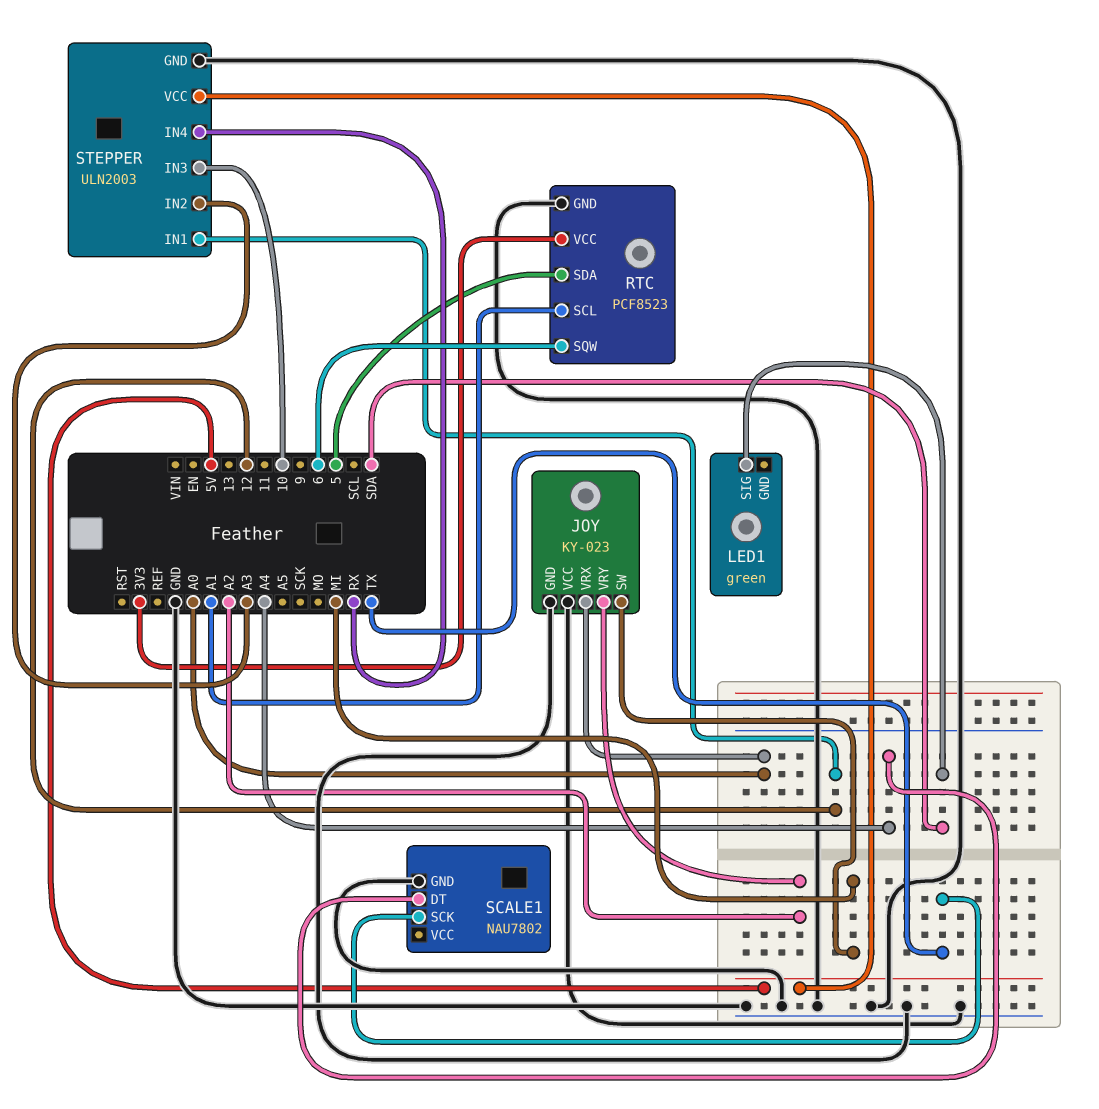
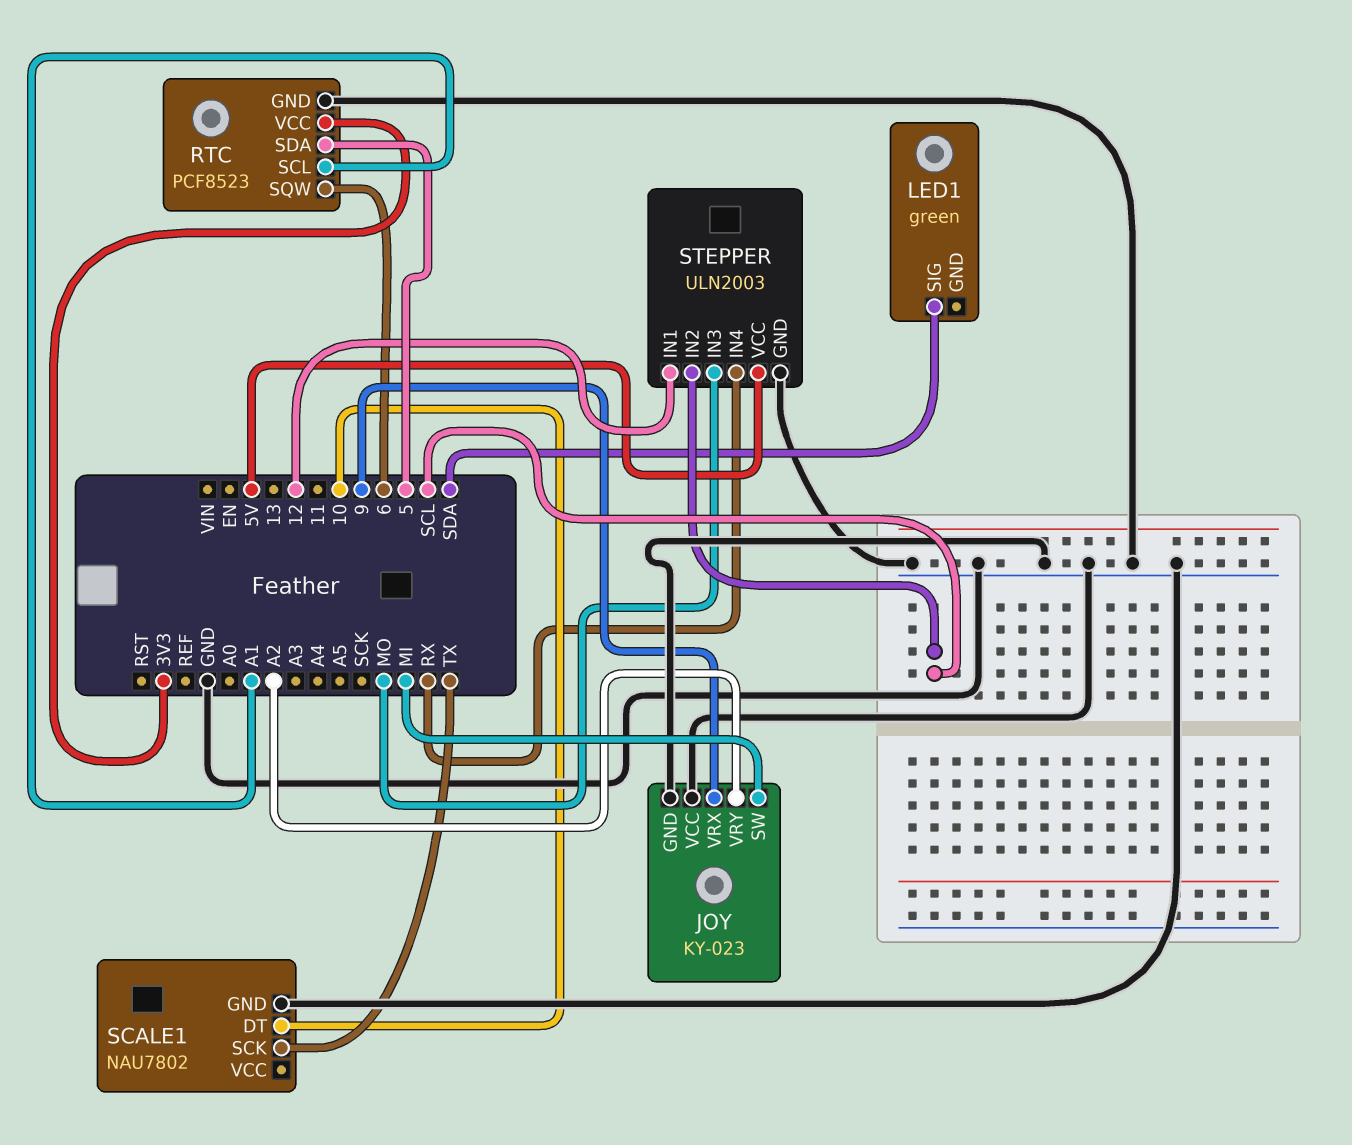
JOY pin VRX: A0 -> 9
SCALE1 pin DT: A4 -> 10
STEPPER pin IN2: A3 -> SCL
STEPPER pin IN3: 10 -> MO

